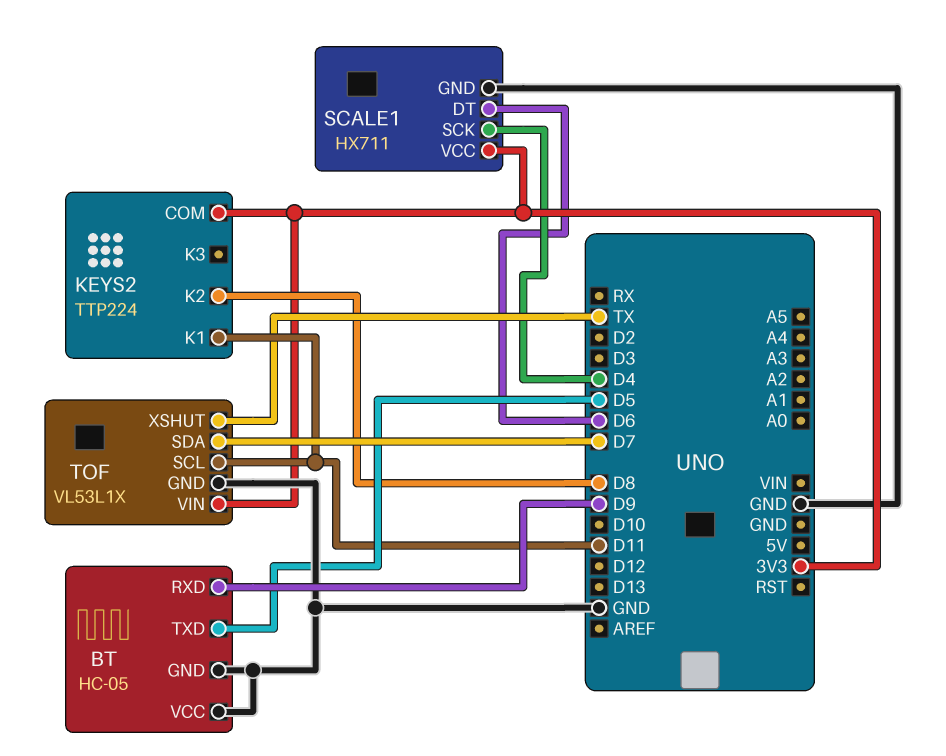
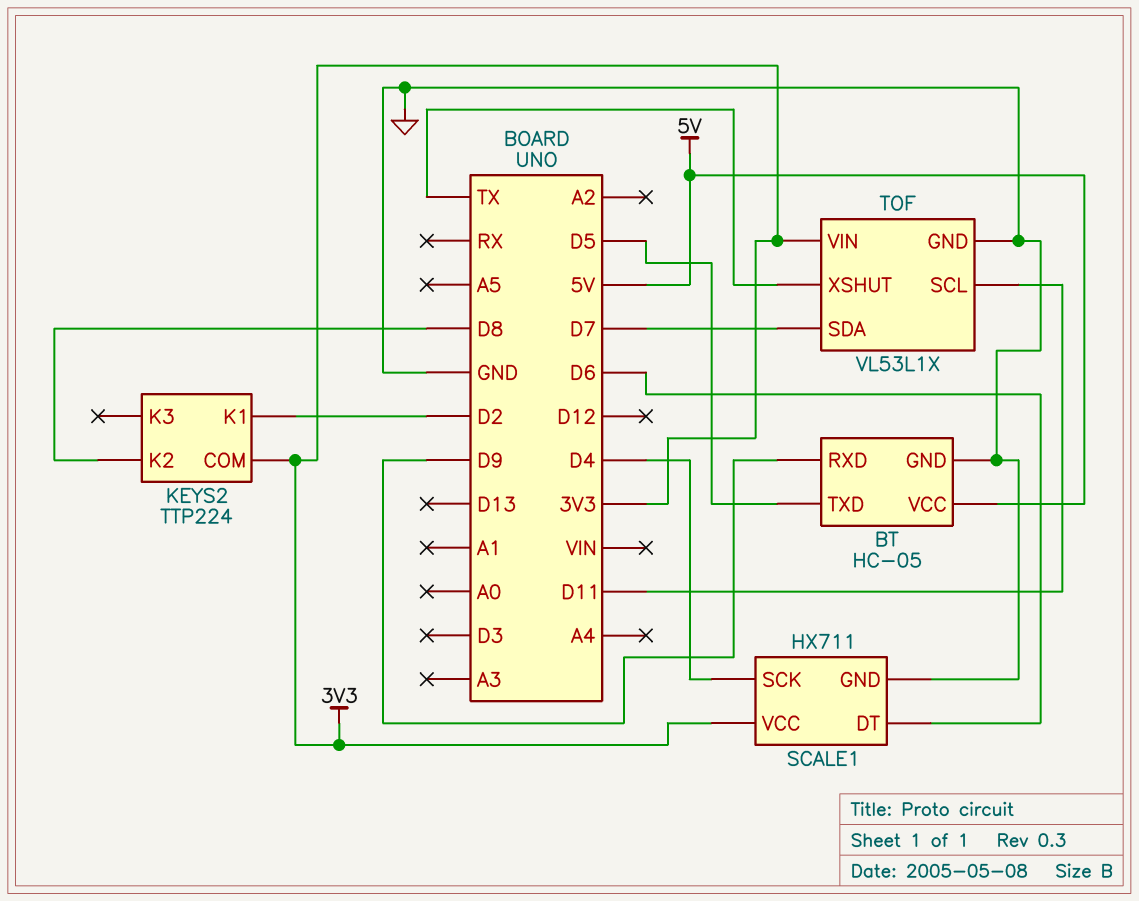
BT pin VCC: GND -> 5V
KEYS2 pin K1: D11 -> D2

